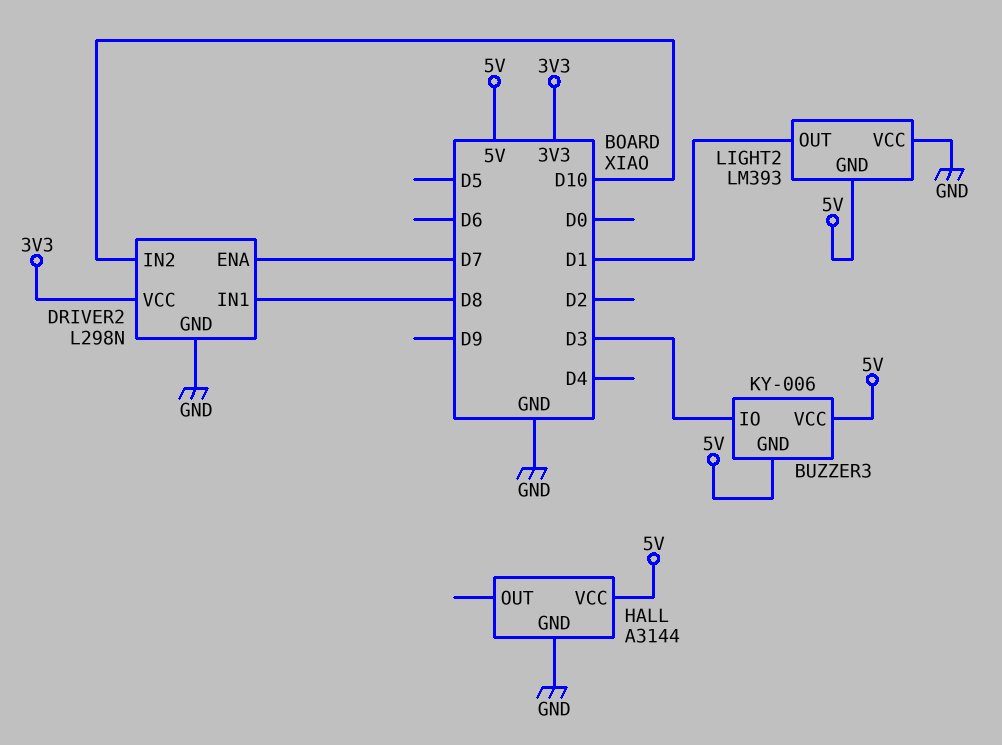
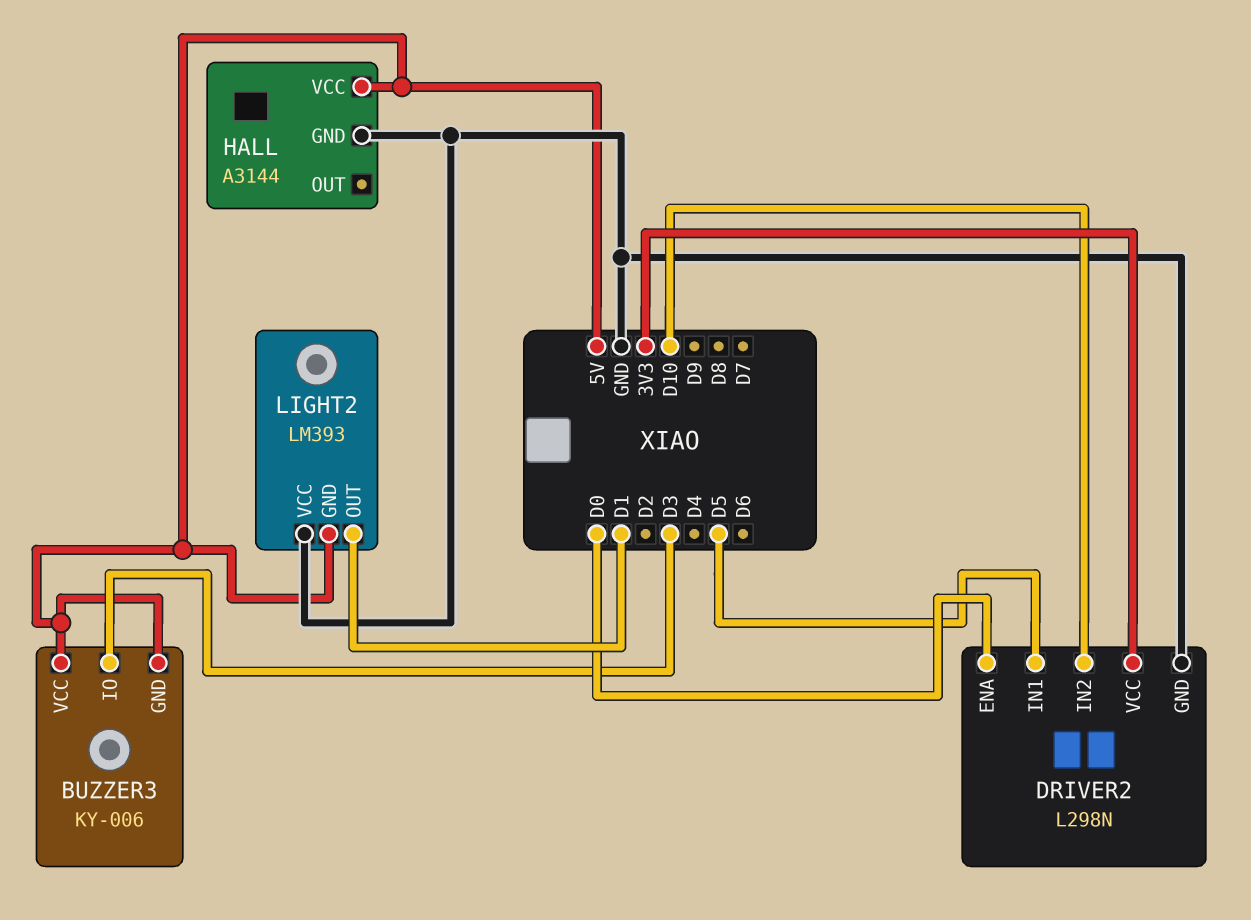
DRIVER2 pin ENA: D7 -> D0
DRIVER2 pin IN1: D8 -> D5

